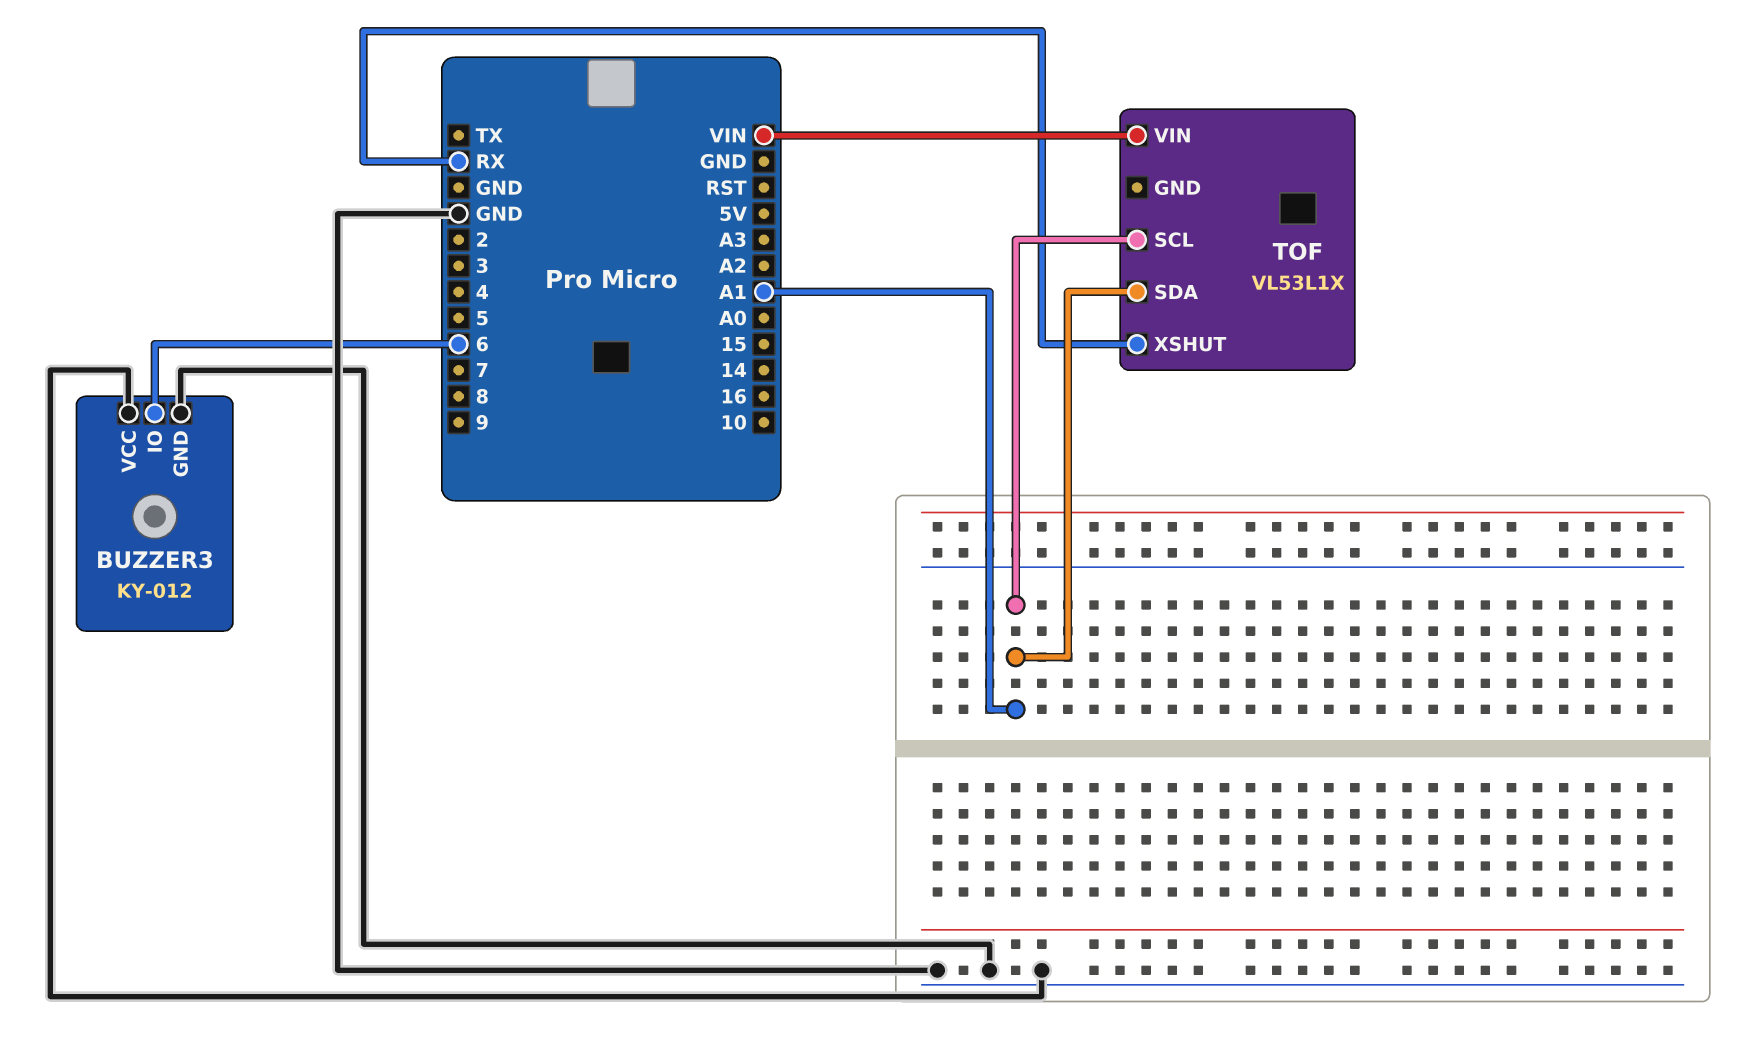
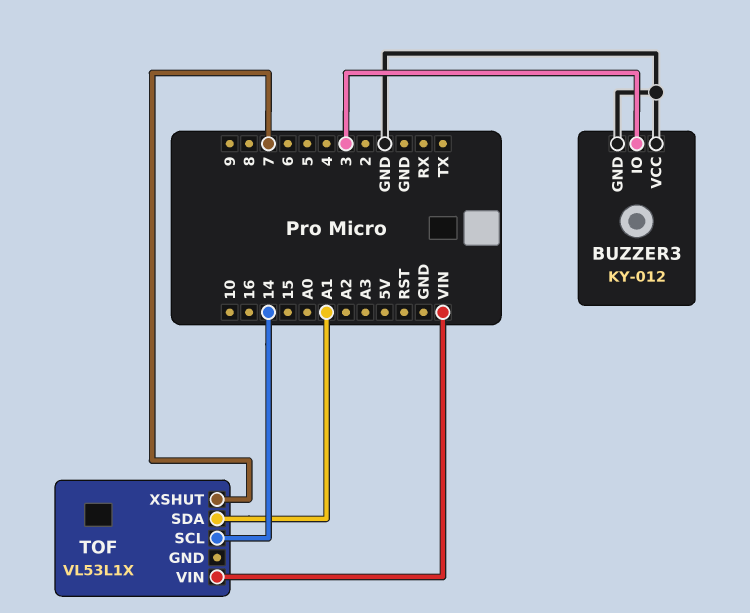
BUZZER3 pin IO: 6 -> 3
TOF pin SCL: A1 -> 14
TOF pin XSHUT: RX -> 7

